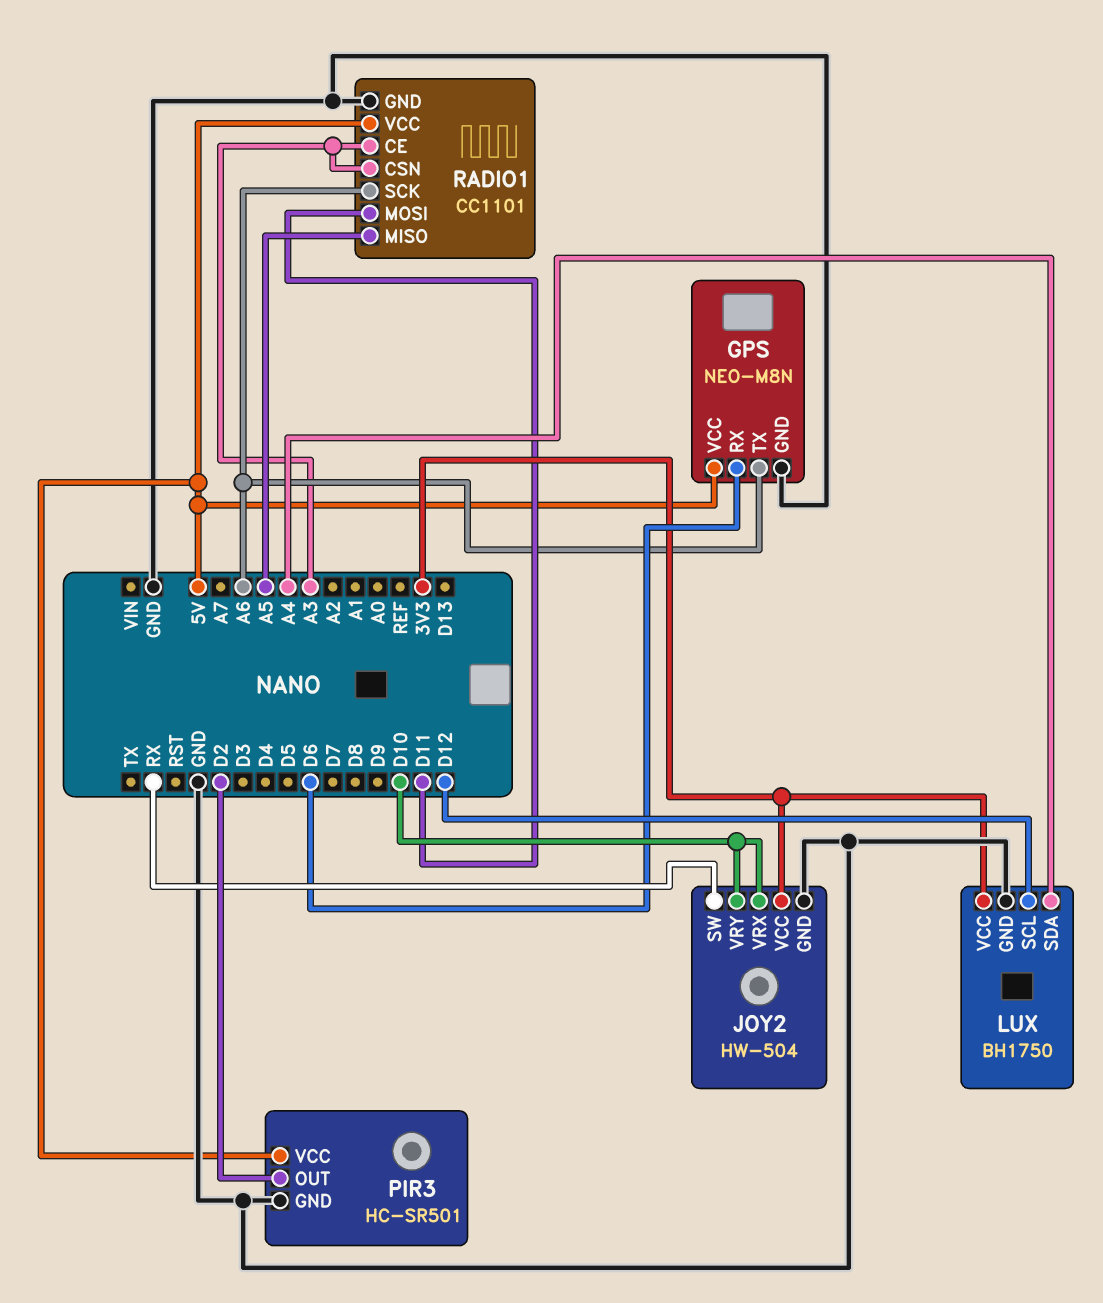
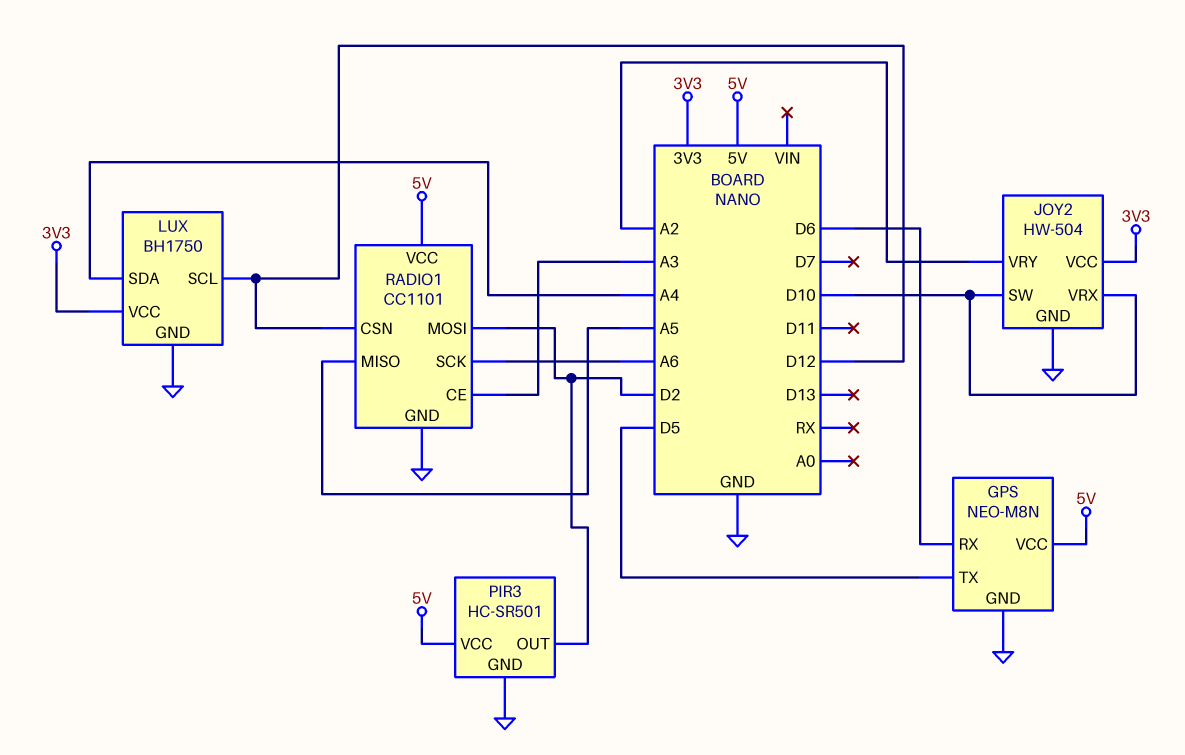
GPS pin TX: A6 -> D5
JOY2 pin SW: RX -> D10
JOY2 pin VRY: D10 -> A2
RADIO1 pin CSN: A3 -> D12
RADIO1 pin MOSI: D11 -> D2

